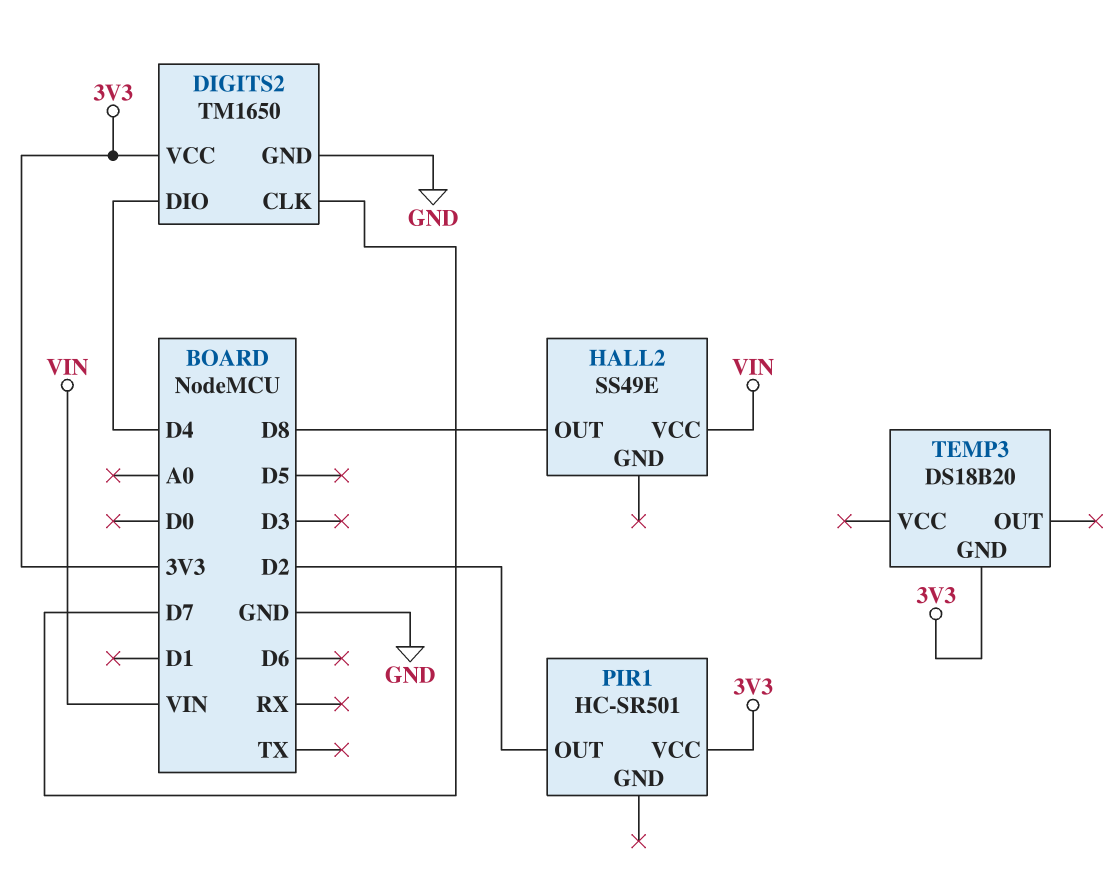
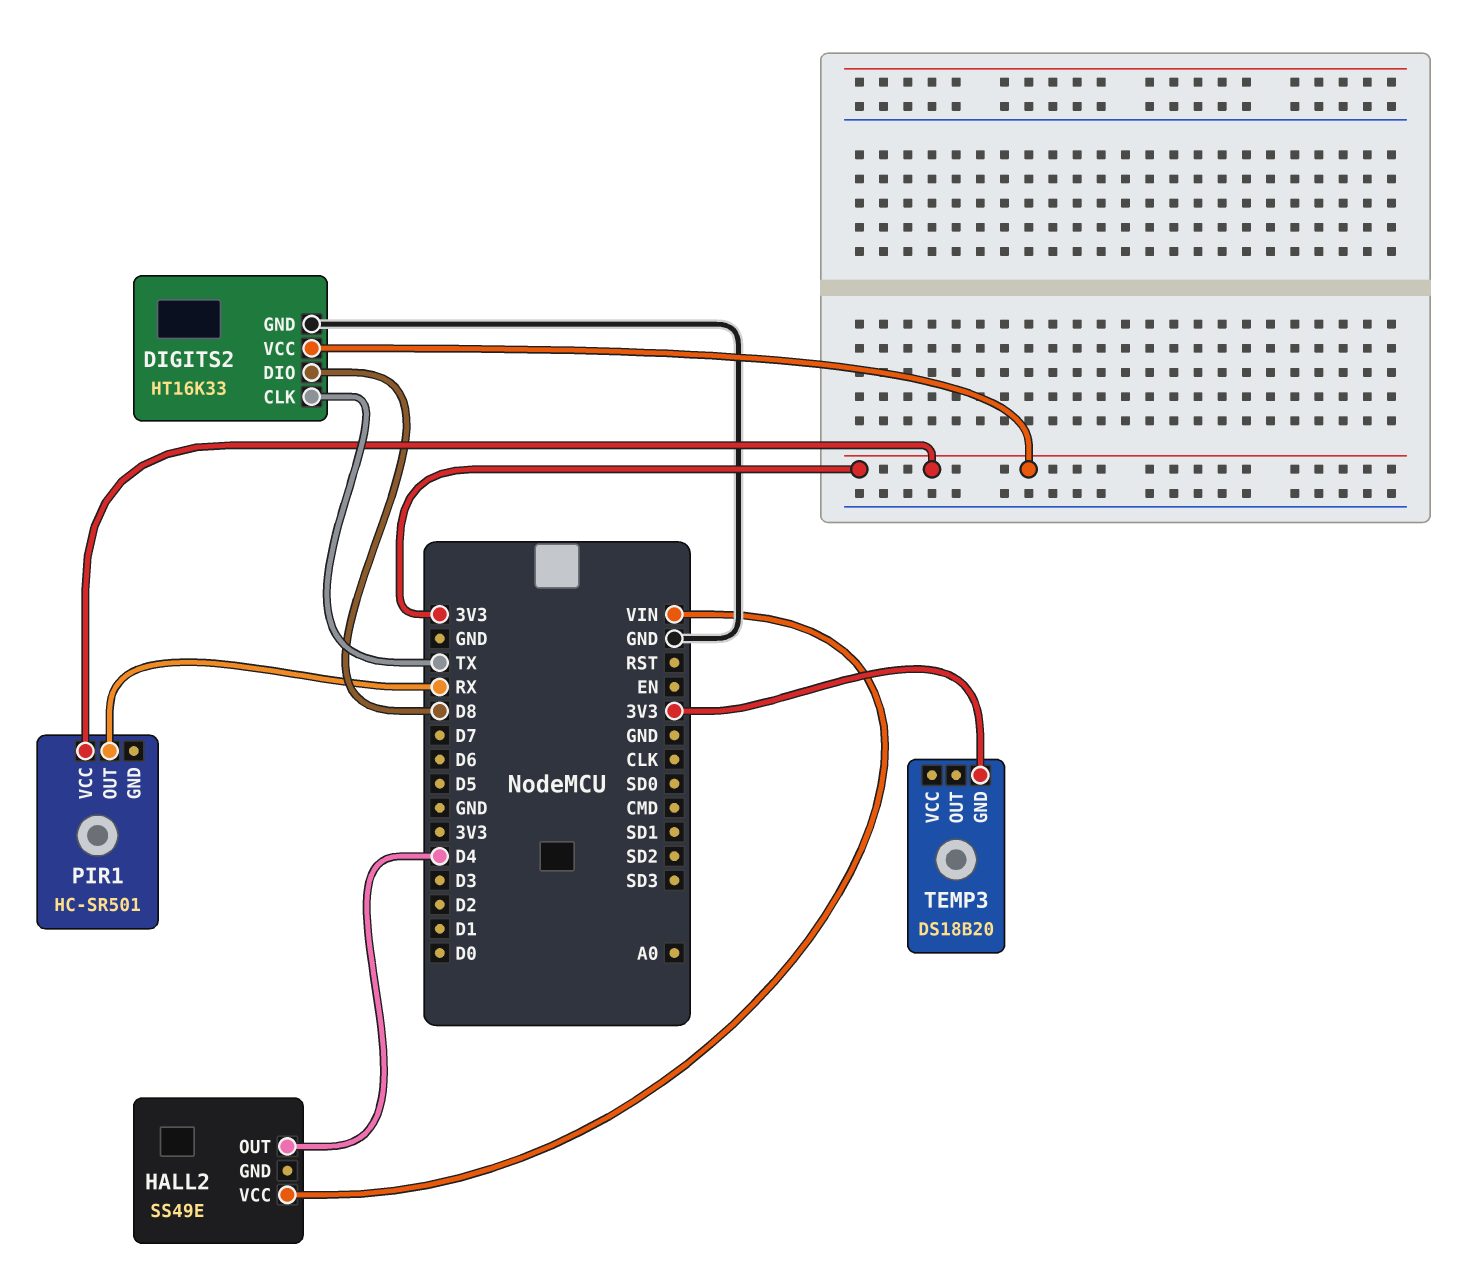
DIGITS2: TM1650 -> HT16K33
DIGITS2 pin CLK: D7 -> TX
DIGITS2 pin DIO: D4 -> D8
HALL2 pin OUT: D8 -> D4
PIR1 pin OUT: D2 -> RX

